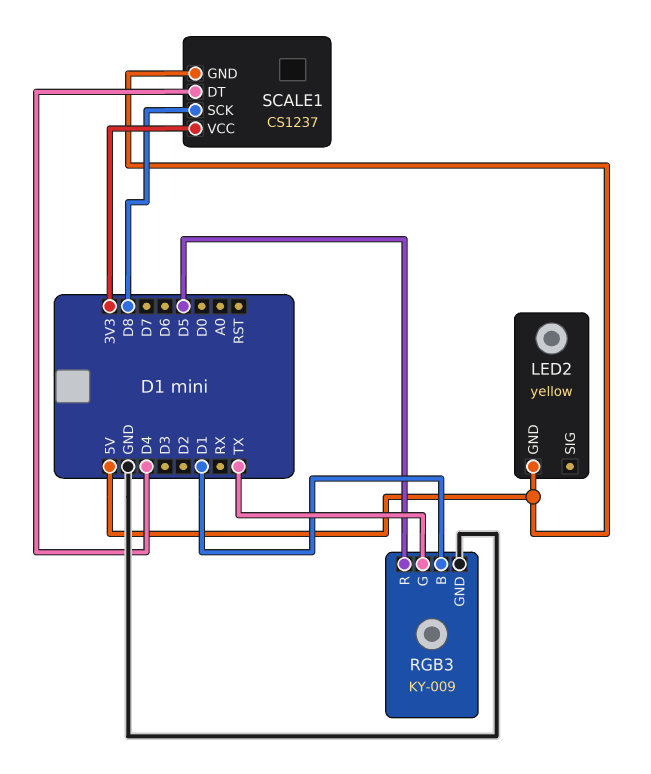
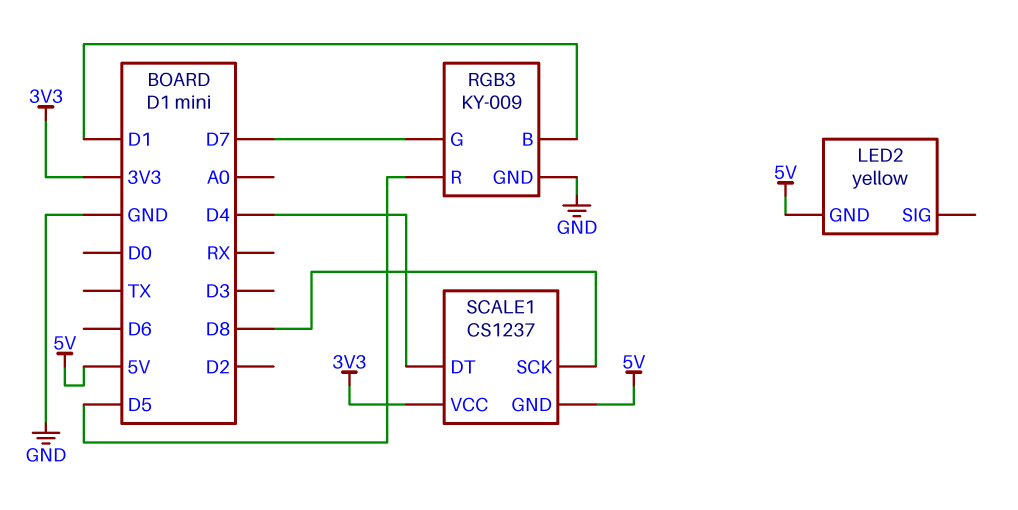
RGB3 pin G: TX -> D7

